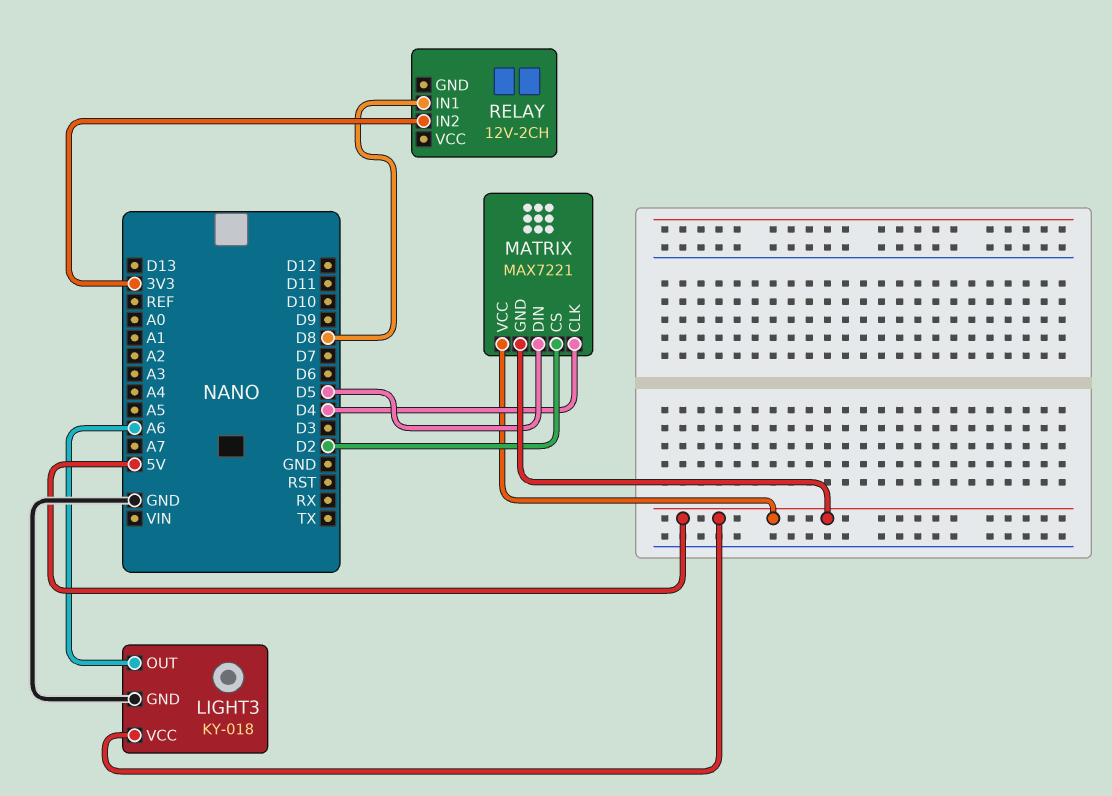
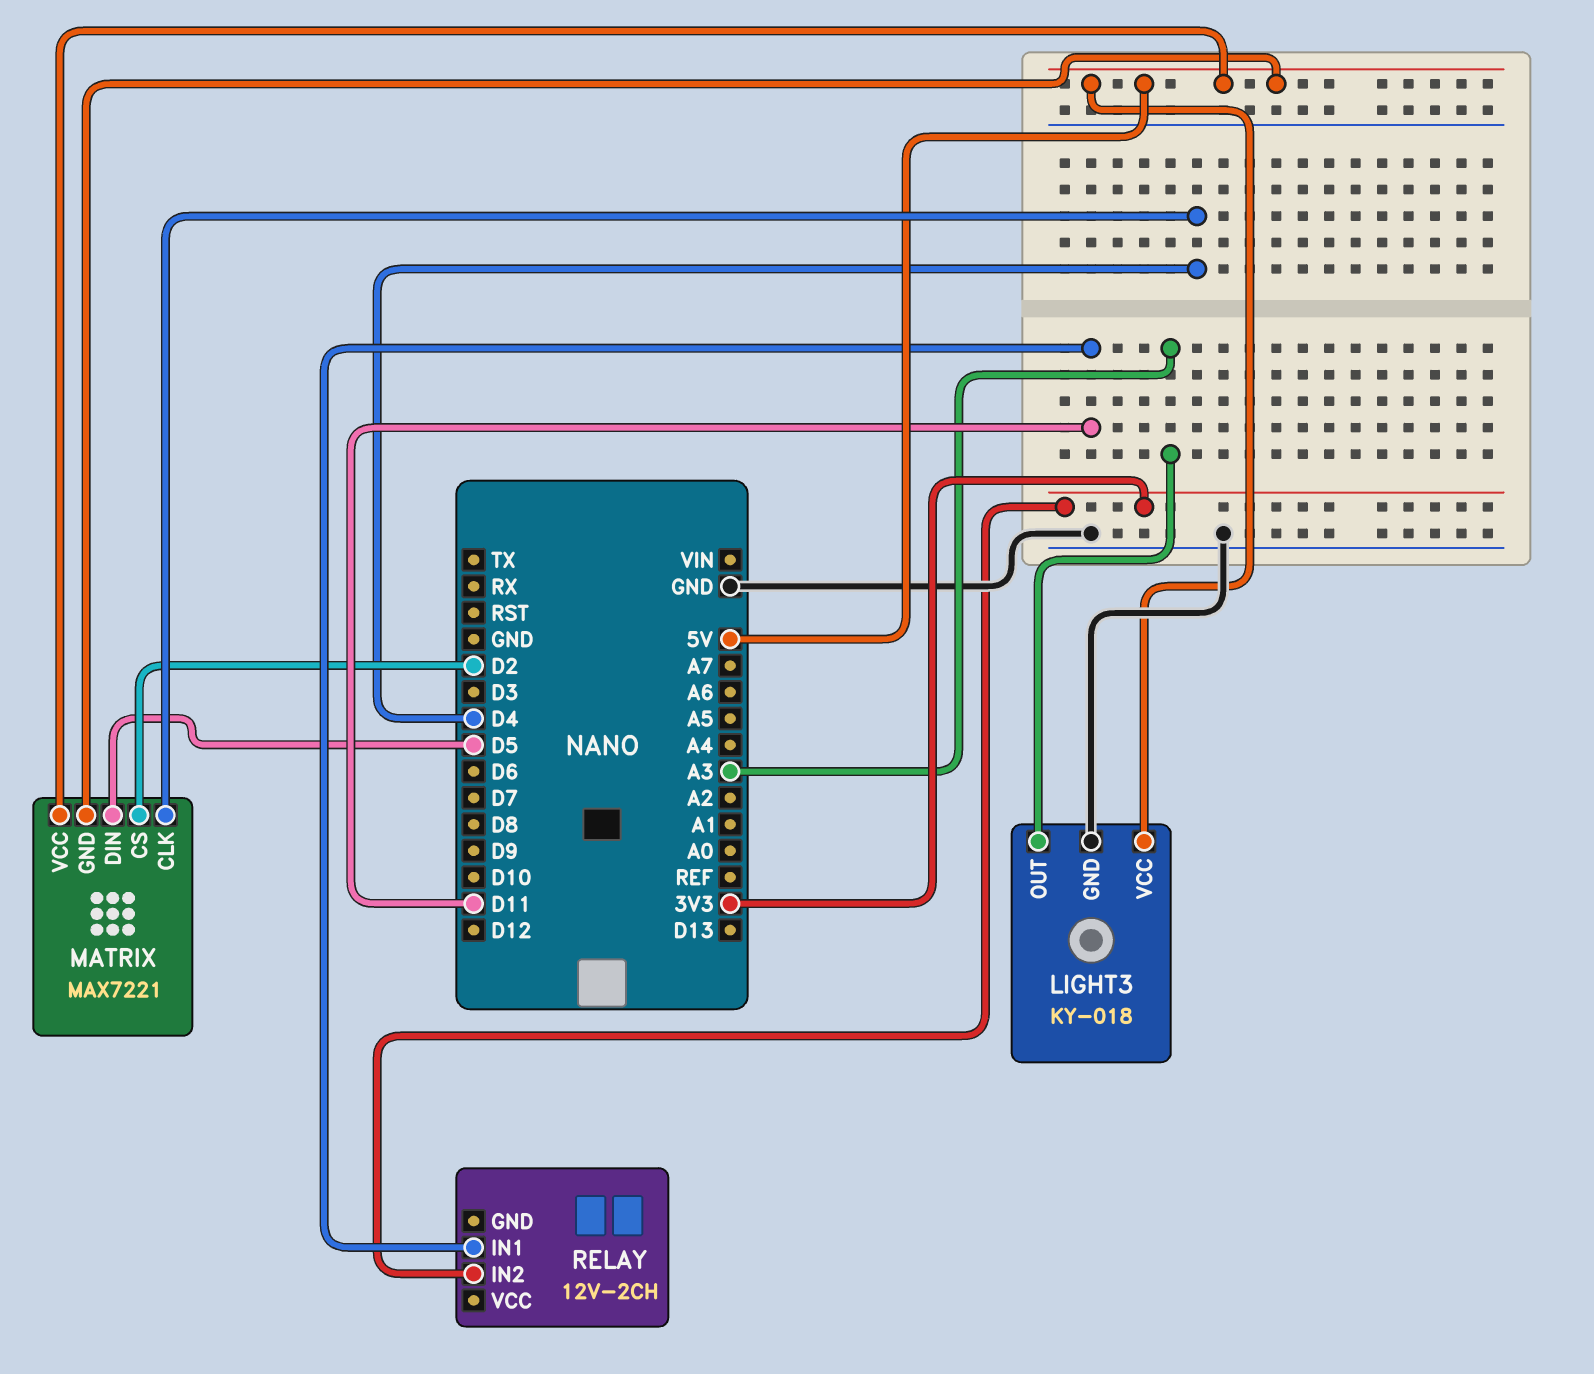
LIGHT3 pin OUT: A6 -> A3
RELAY pin IN1: D8 -> D11

